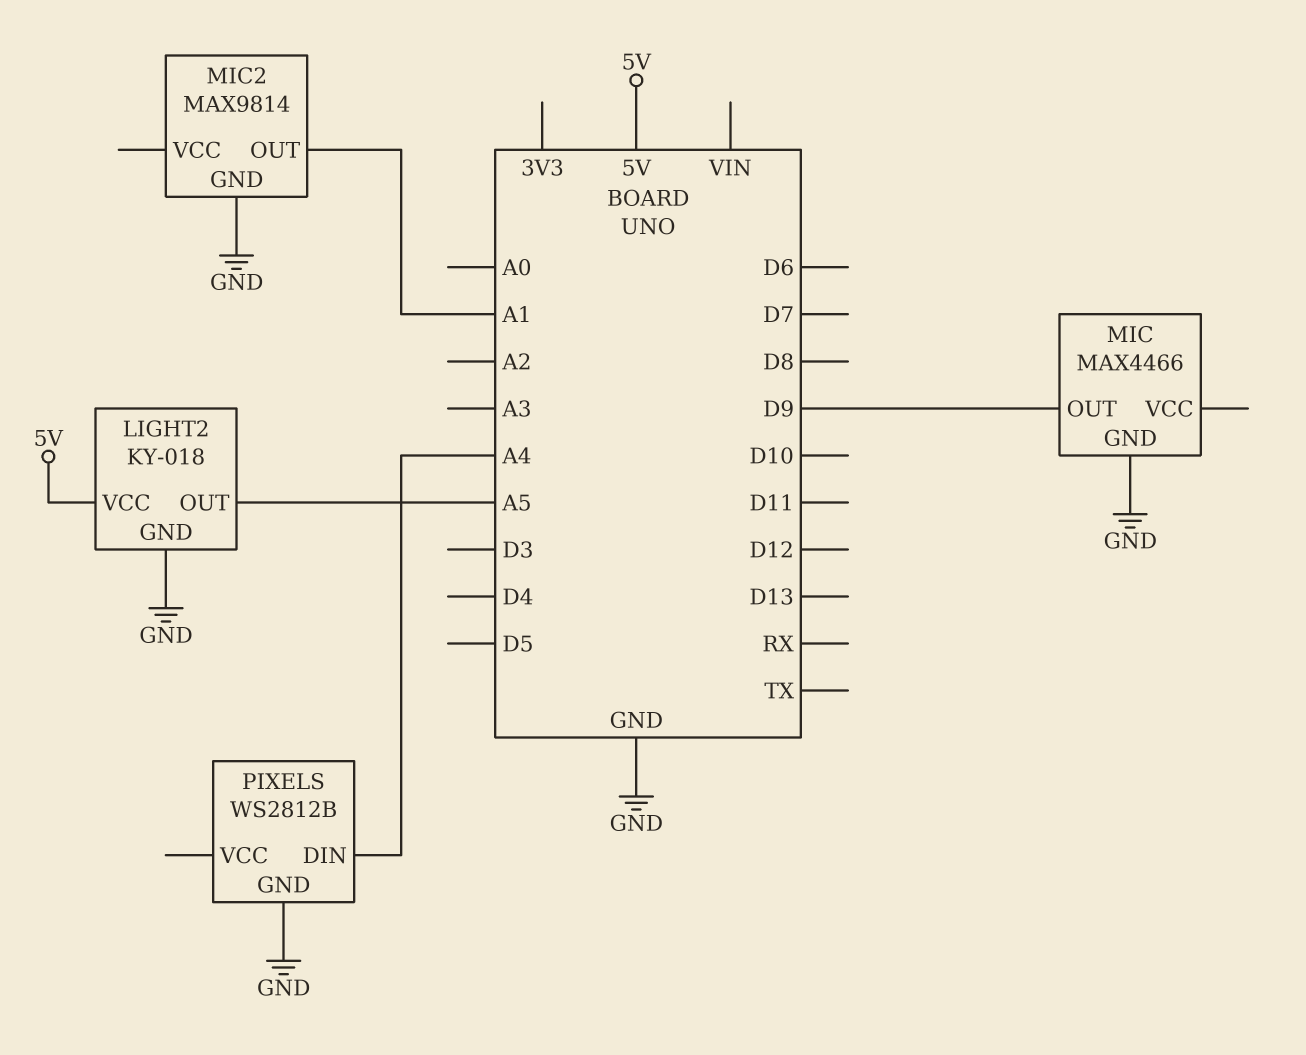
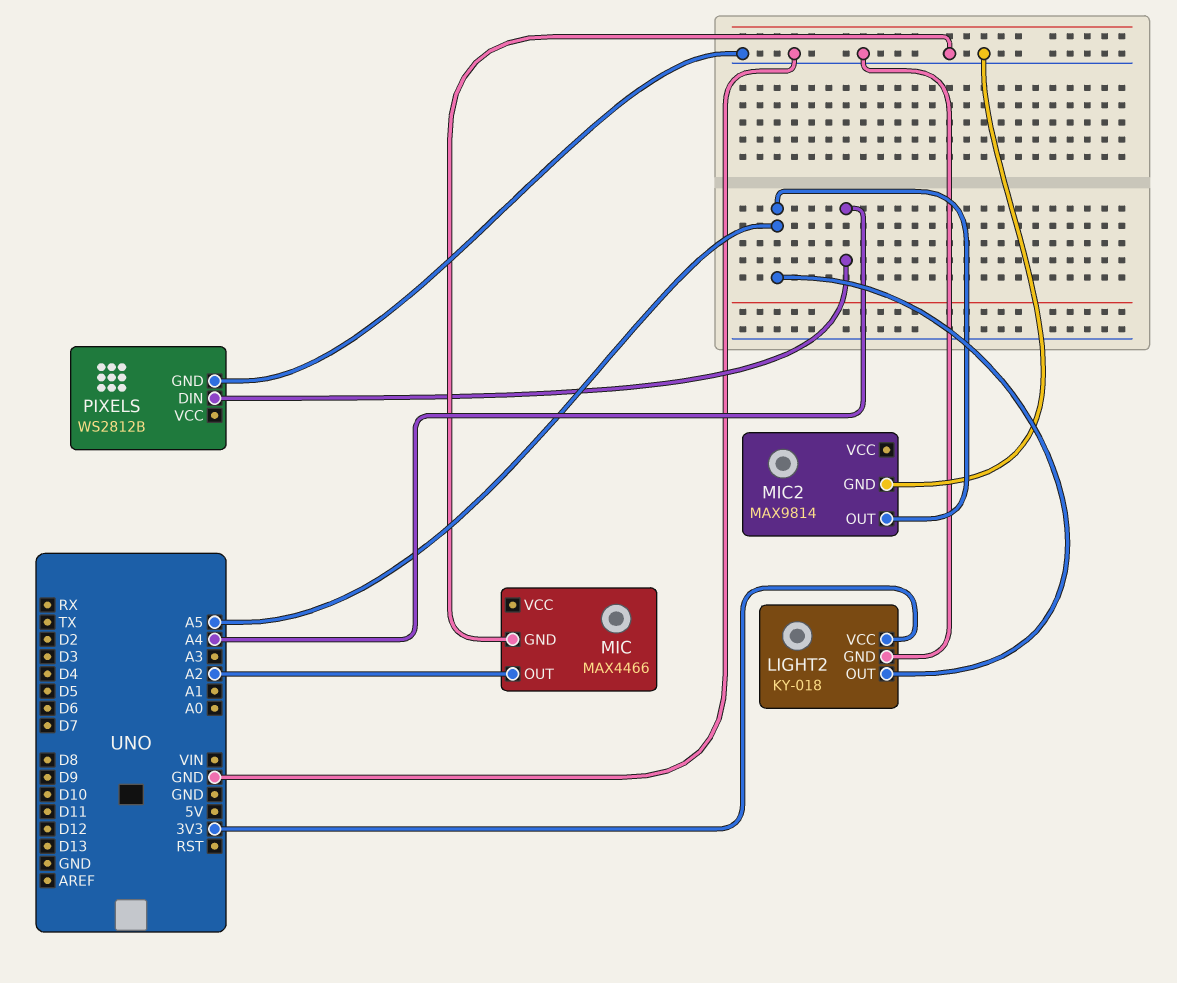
LIGHT2 pin VCC: 5V -> 3V3
MIC pin OUT: D9 -> A2
MIC2 pin OUT: A1 -> A5

